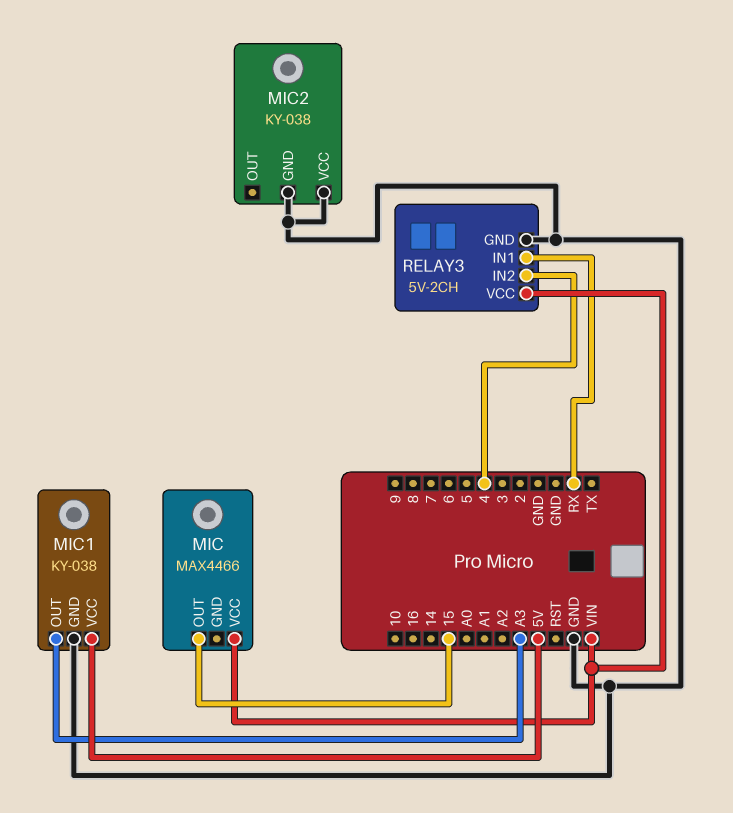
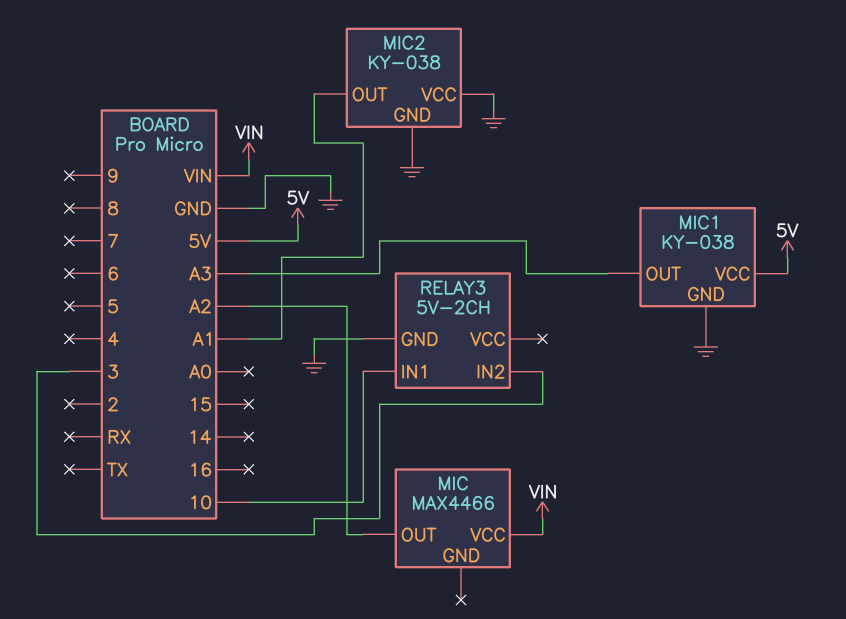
MIC pin OUT: 15 -> A2
MIC2 pin OUT: none -> A1
RELAY3 pin IN1: RX -> 10
RELAY3 pin IN2: 4 -> 3
RELAY3 pin VCC: VIN -> none

